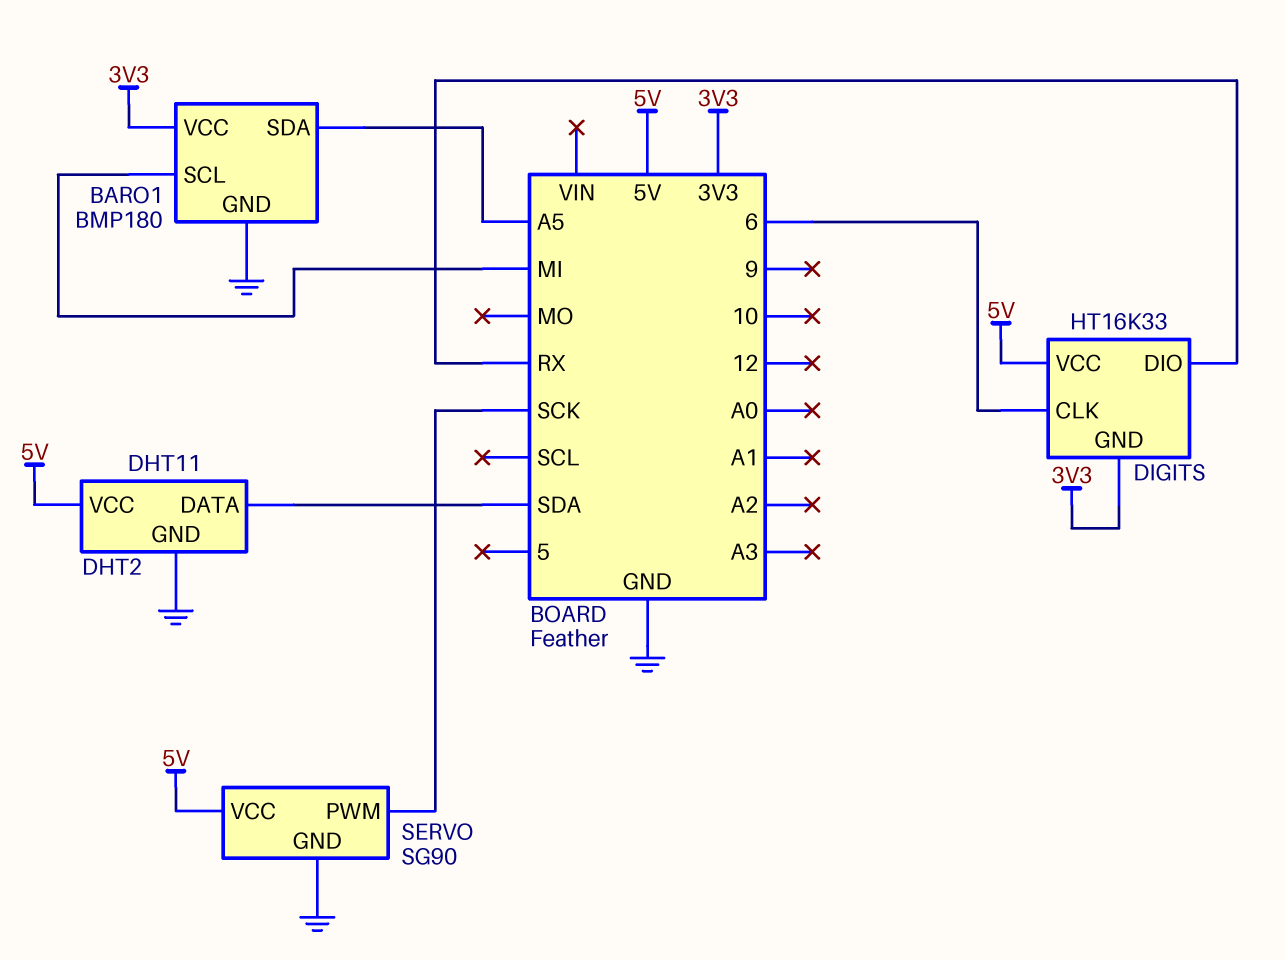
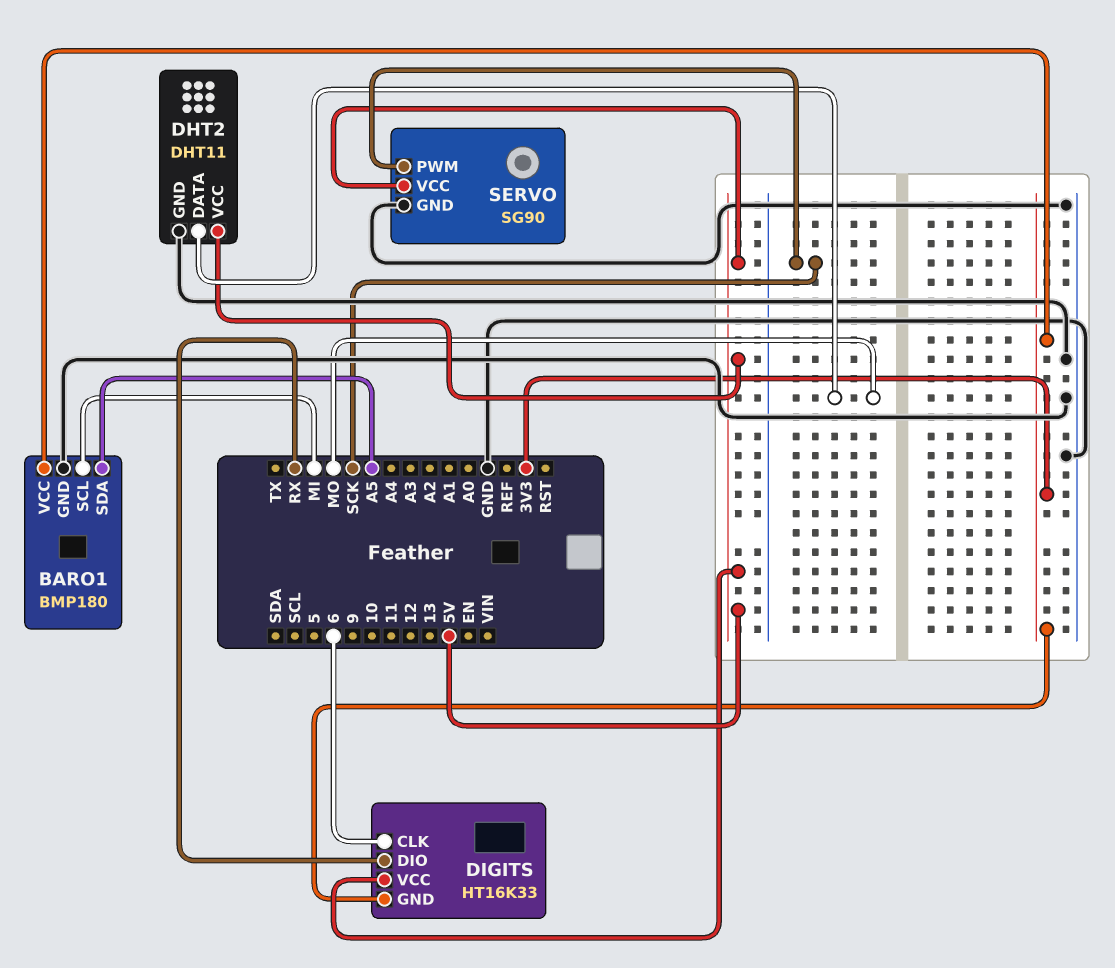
DHT2 pin DATA: SDA -> MO

